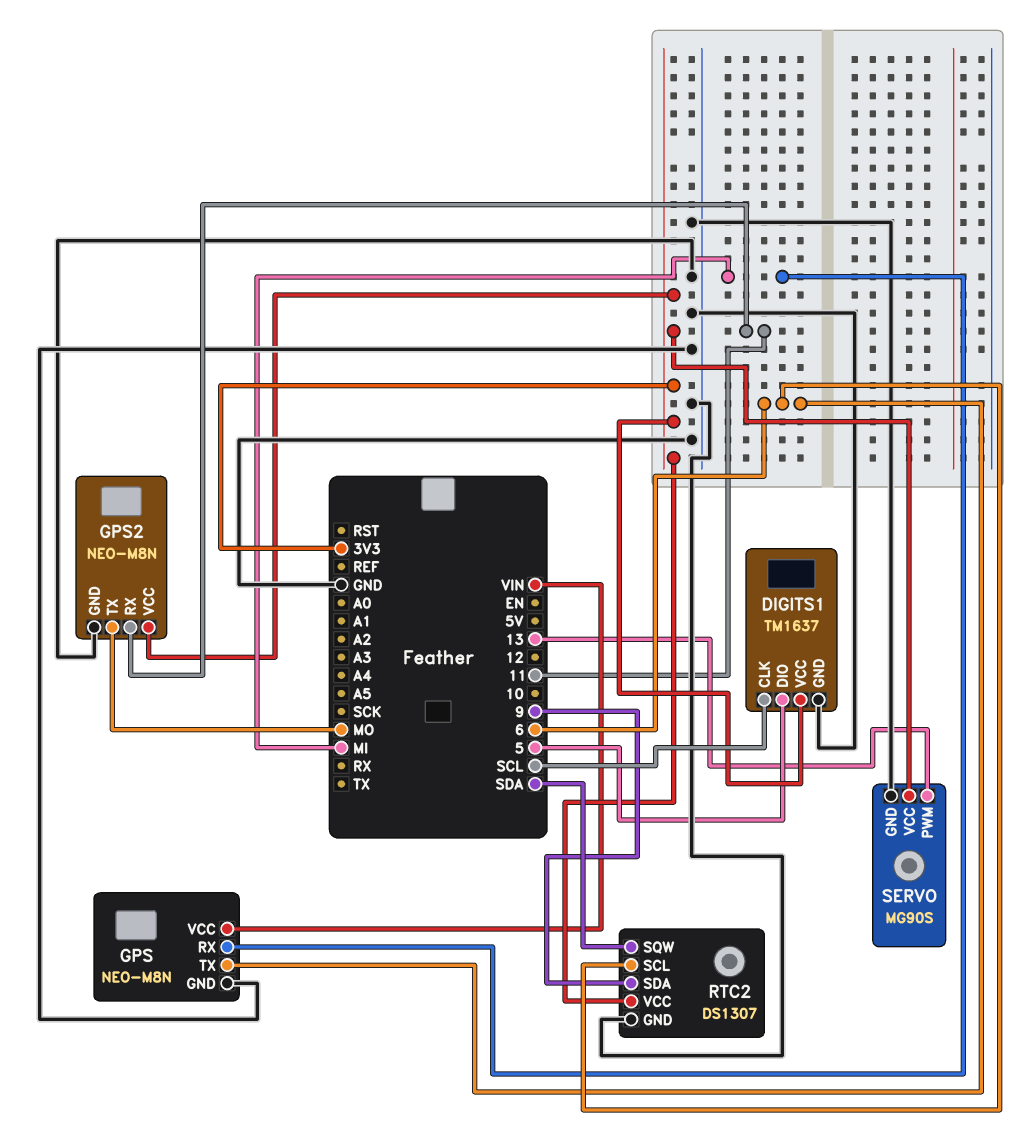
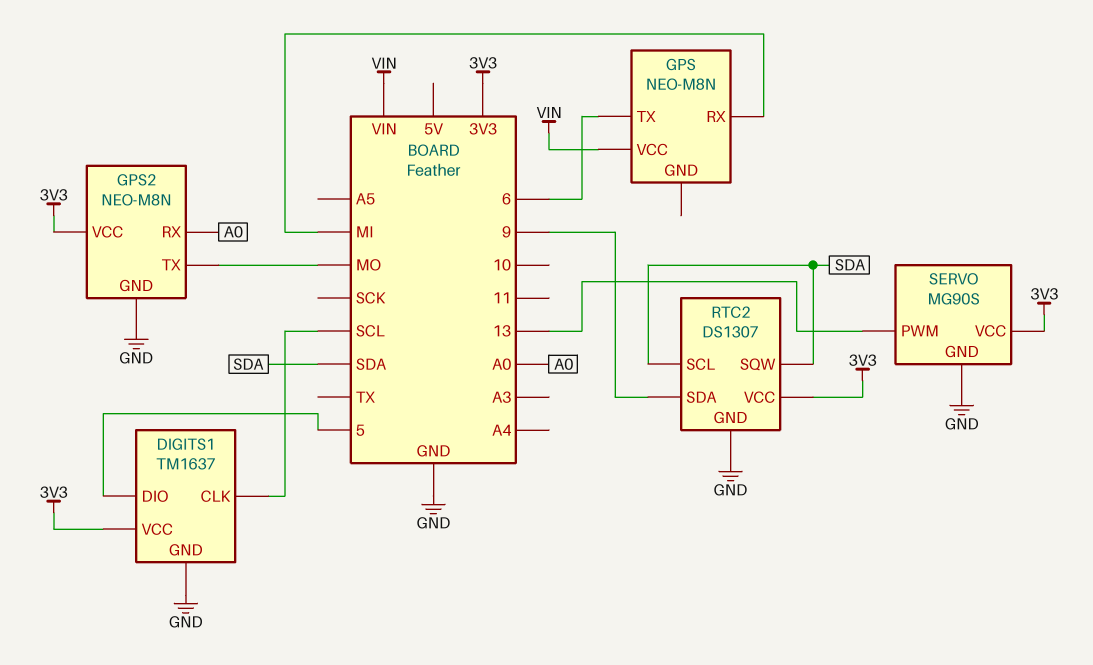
GPS pin GND: GND -> none
GPS2 pin RX: 11 -> A0
RTC2 pin SCL: 6 -> SDA

